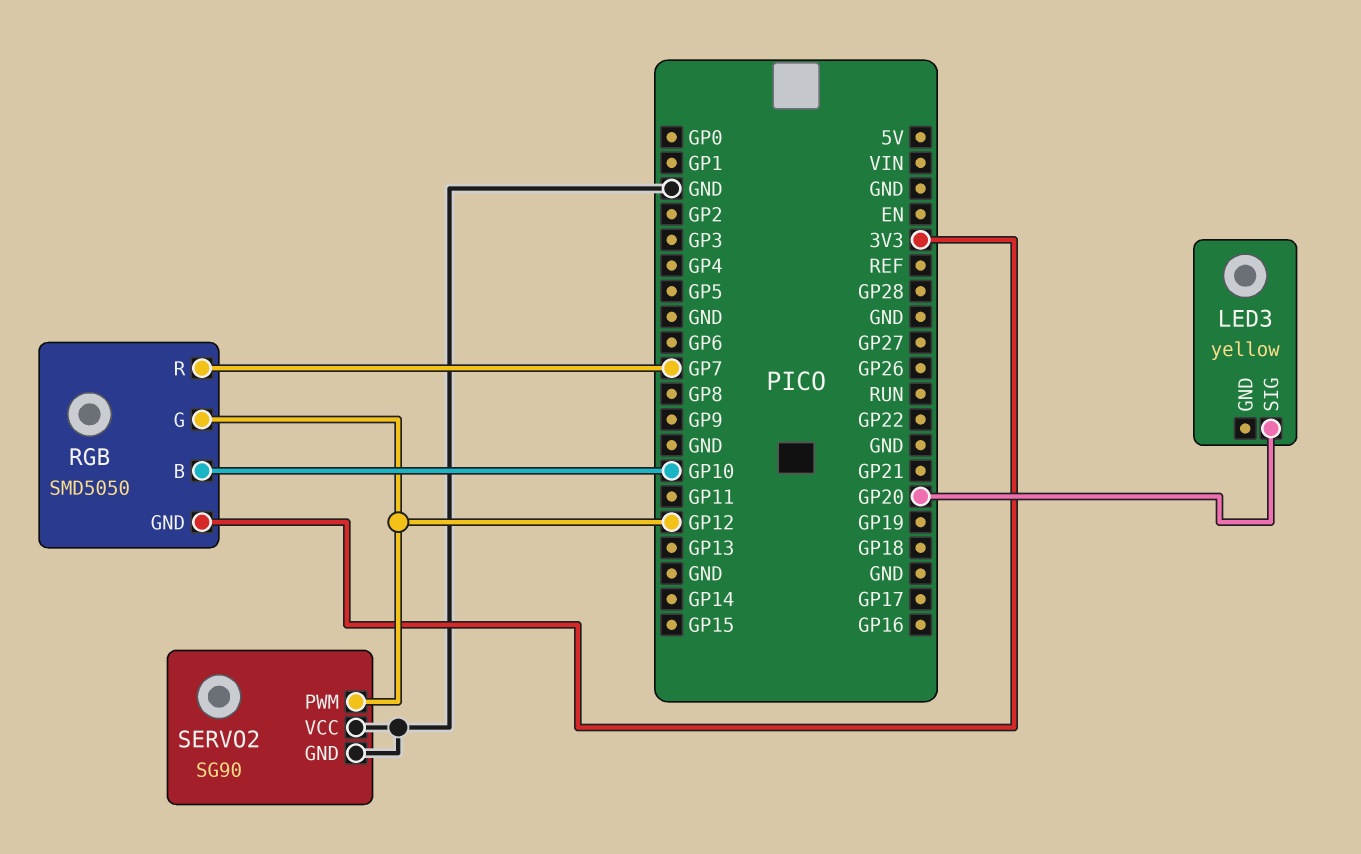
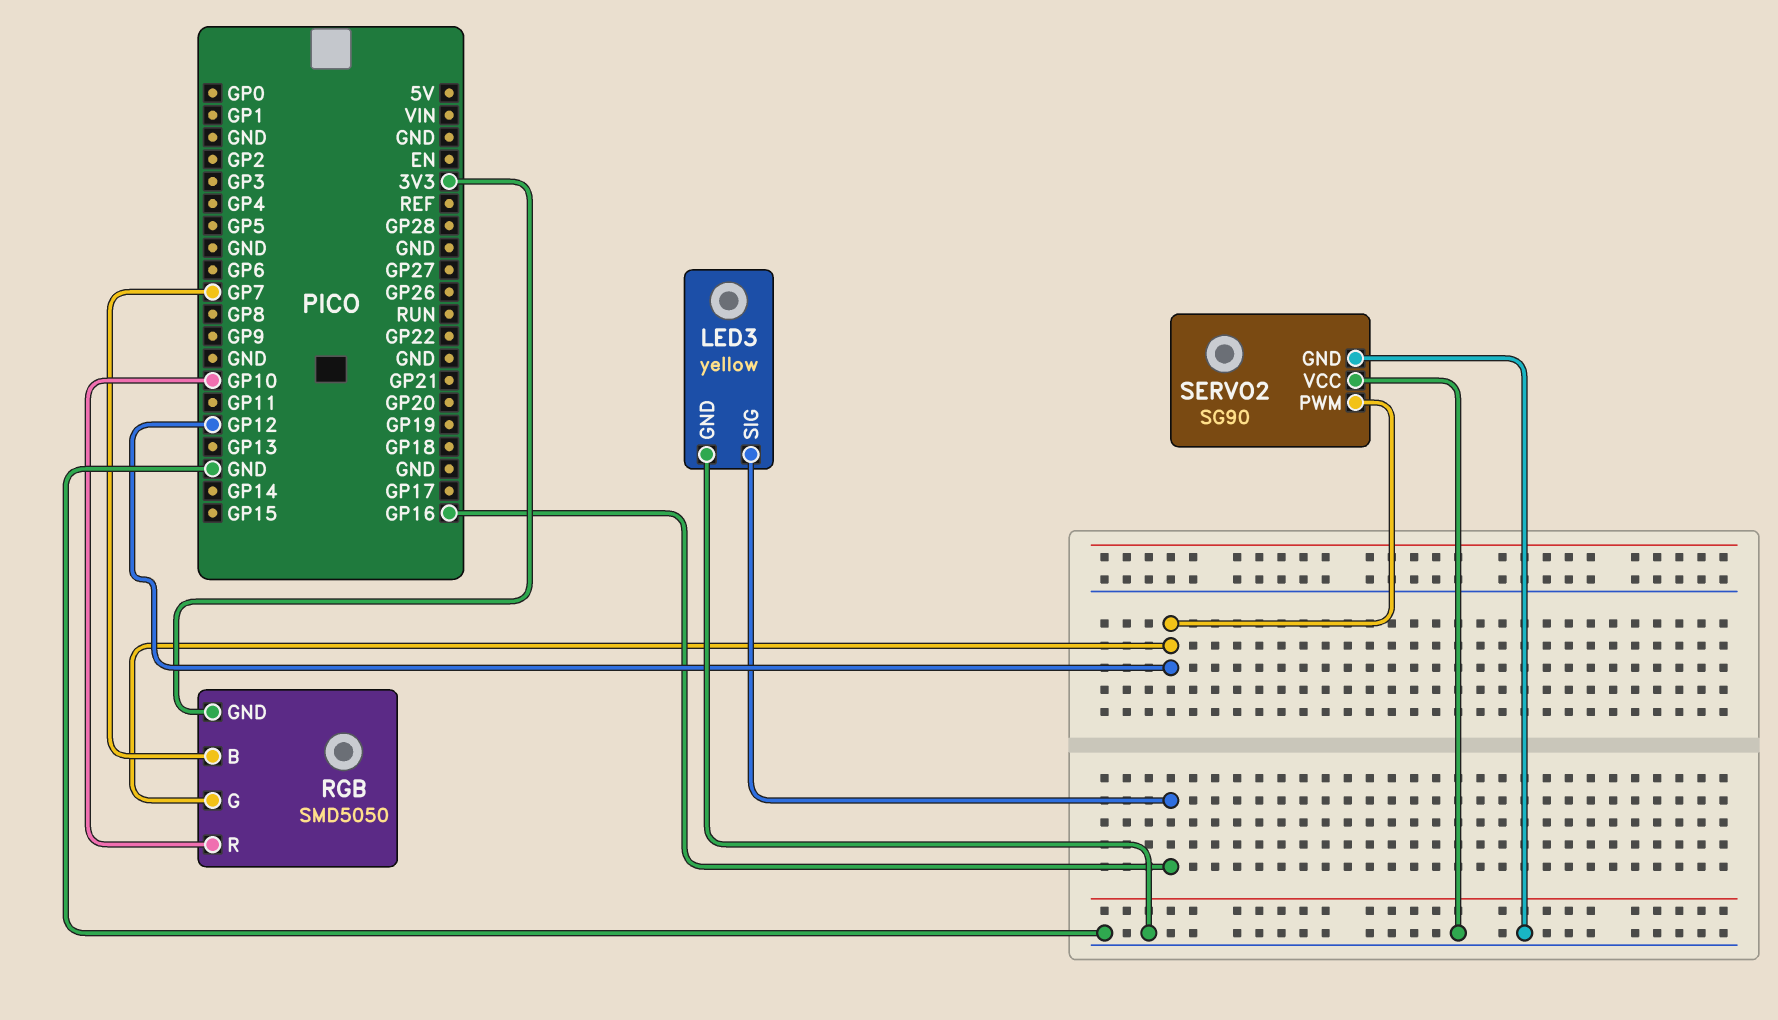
LED3 pin GND: none -> GND
LED3 pin SIG: GP20 -> GP16
RGB pin B: GP10 -> GP7
RGB pin R: GP7 -> GP10

